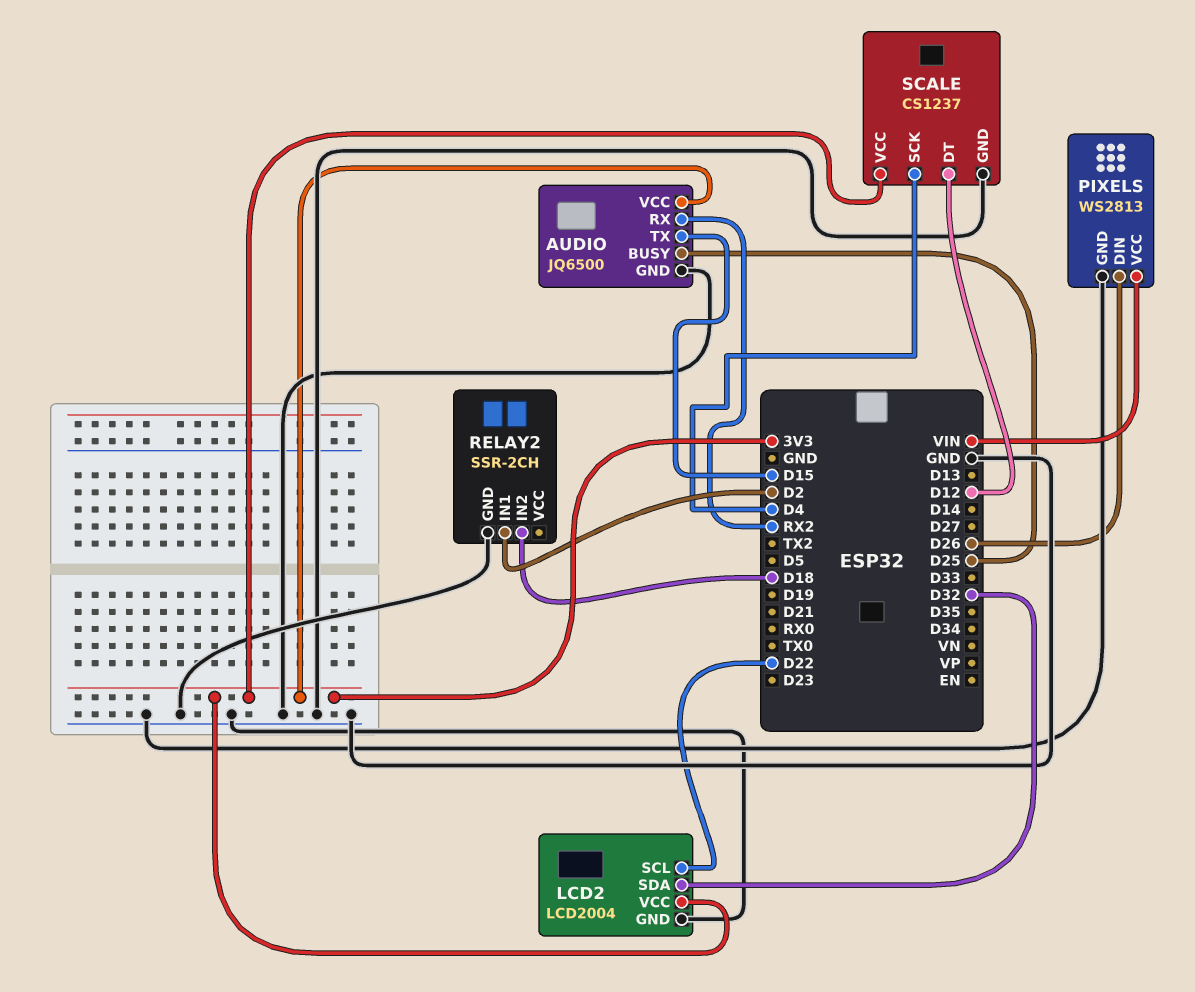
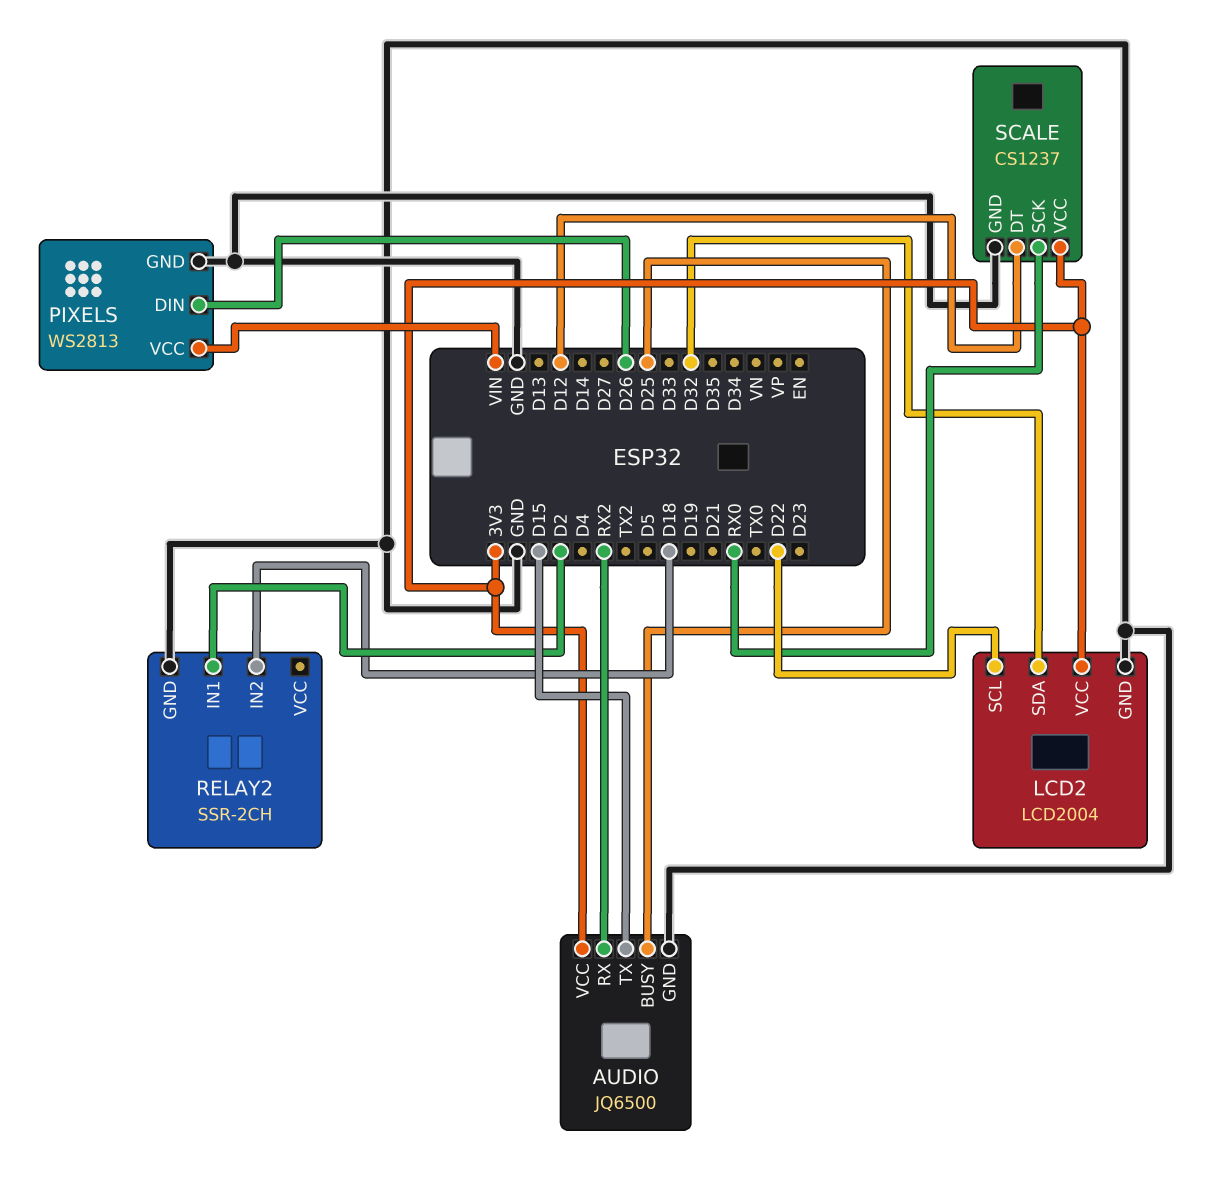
SCALE pin SCK: D4 -> RX0

